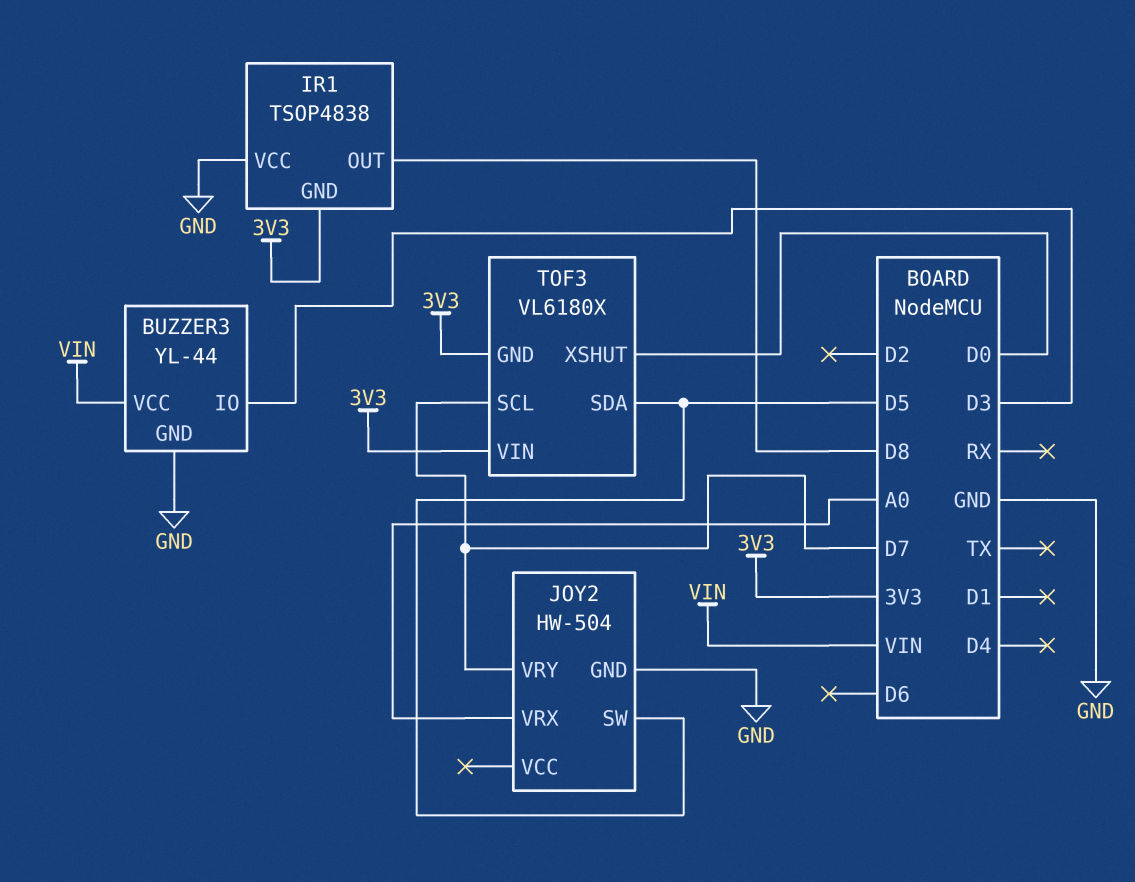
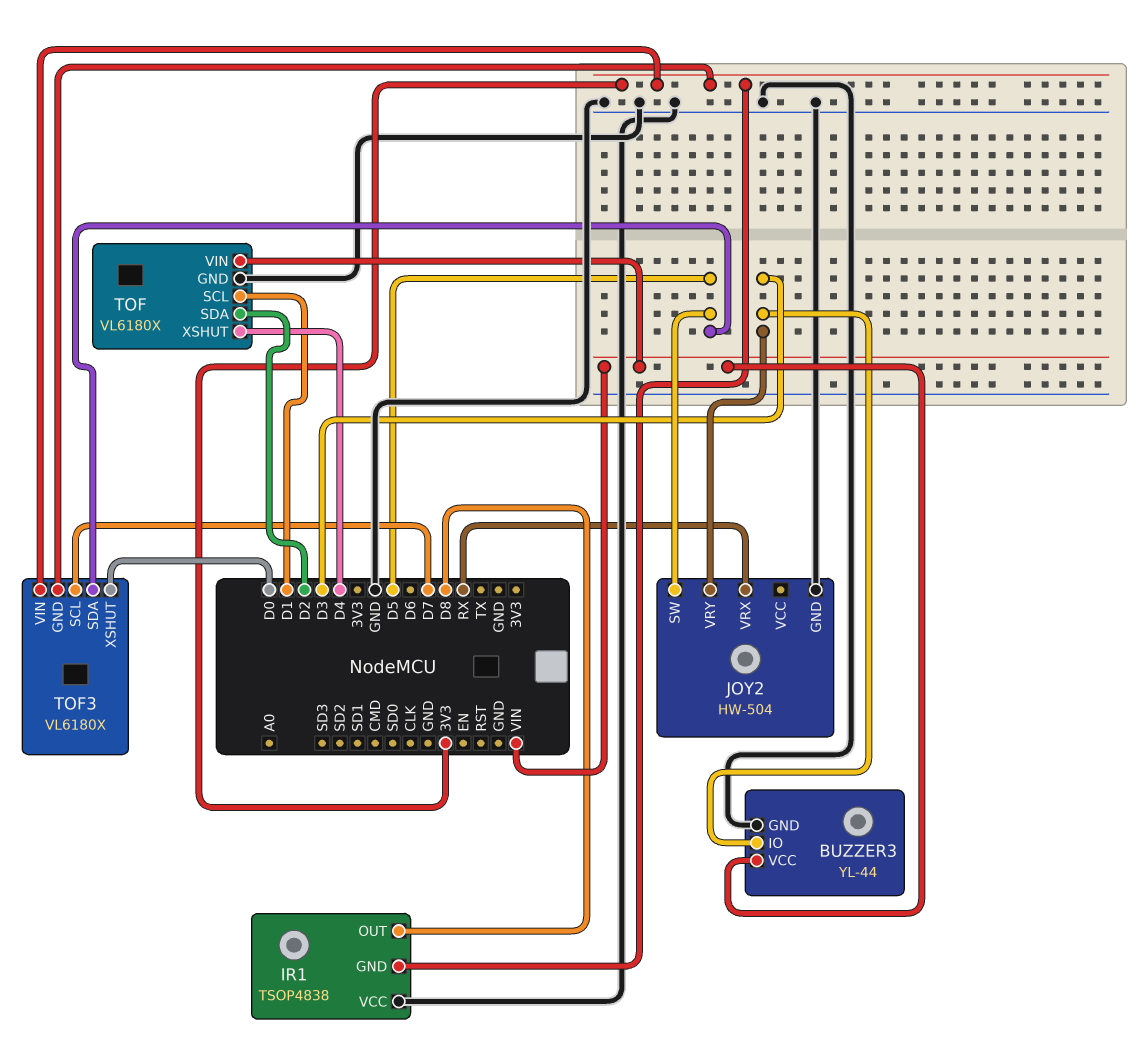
JOY2 pin VRX: A0 -> RX
JOY2 pin VRY: D7 -> D3
TOF: none -> VL6180X
TOF pin GND: none -> GND
TOF pin SCL: none -> D1
TOF pin SDA: none -> D2
TOF pin VIN: none -> VIN
TOF pin XSHUT: none -> D4

